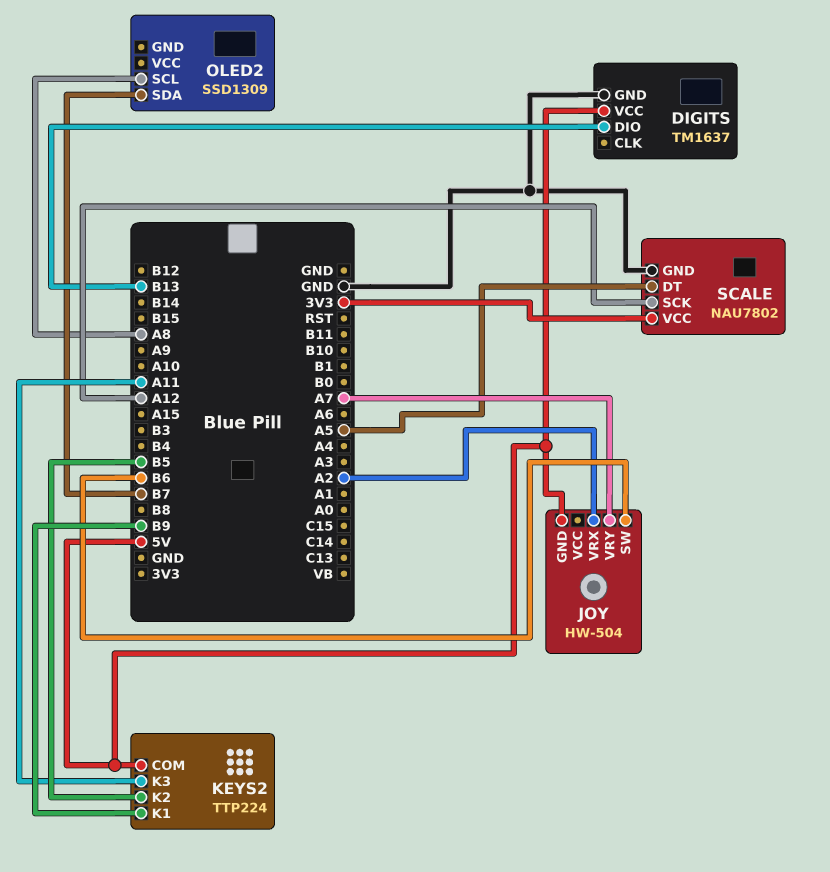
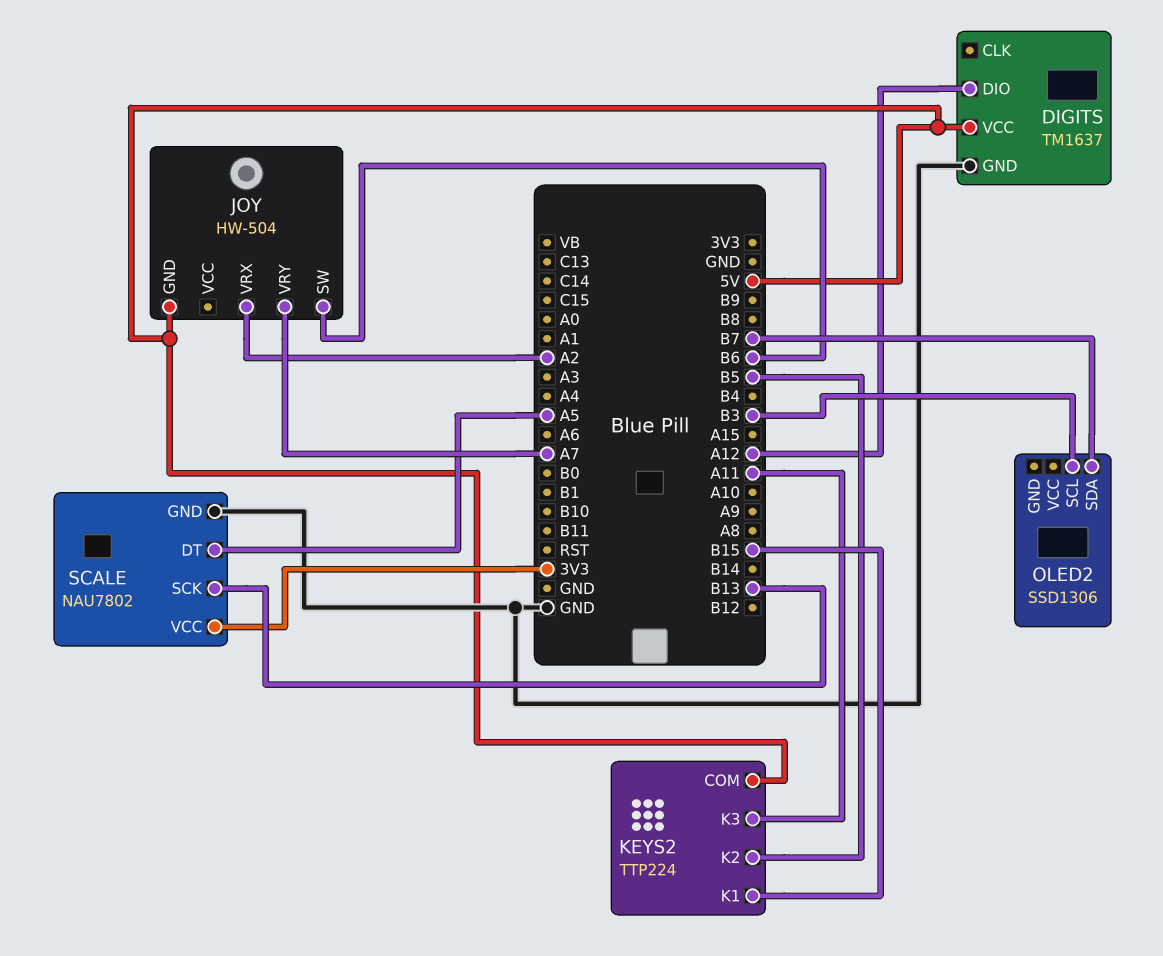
DIGITS pin DIO: B13 -> A12
KEYS2 pin K1: B9 -> B15
OLED2: SSD1309 -> SSD1306
OLED2 pin SCL: A8 -> B3
SCALE pin SCK: A12 -> B13

